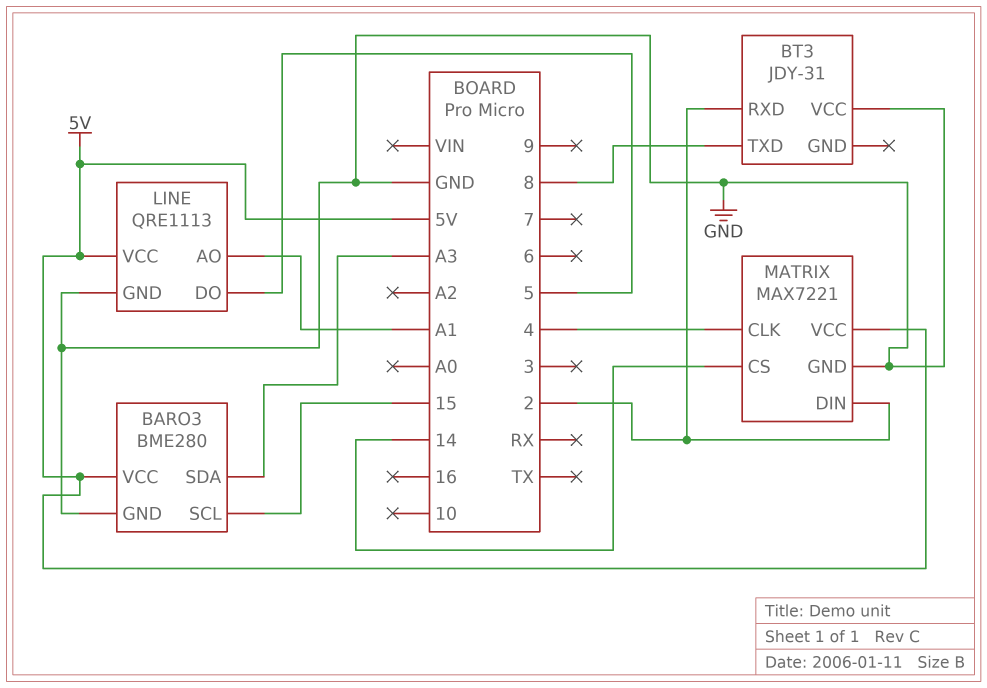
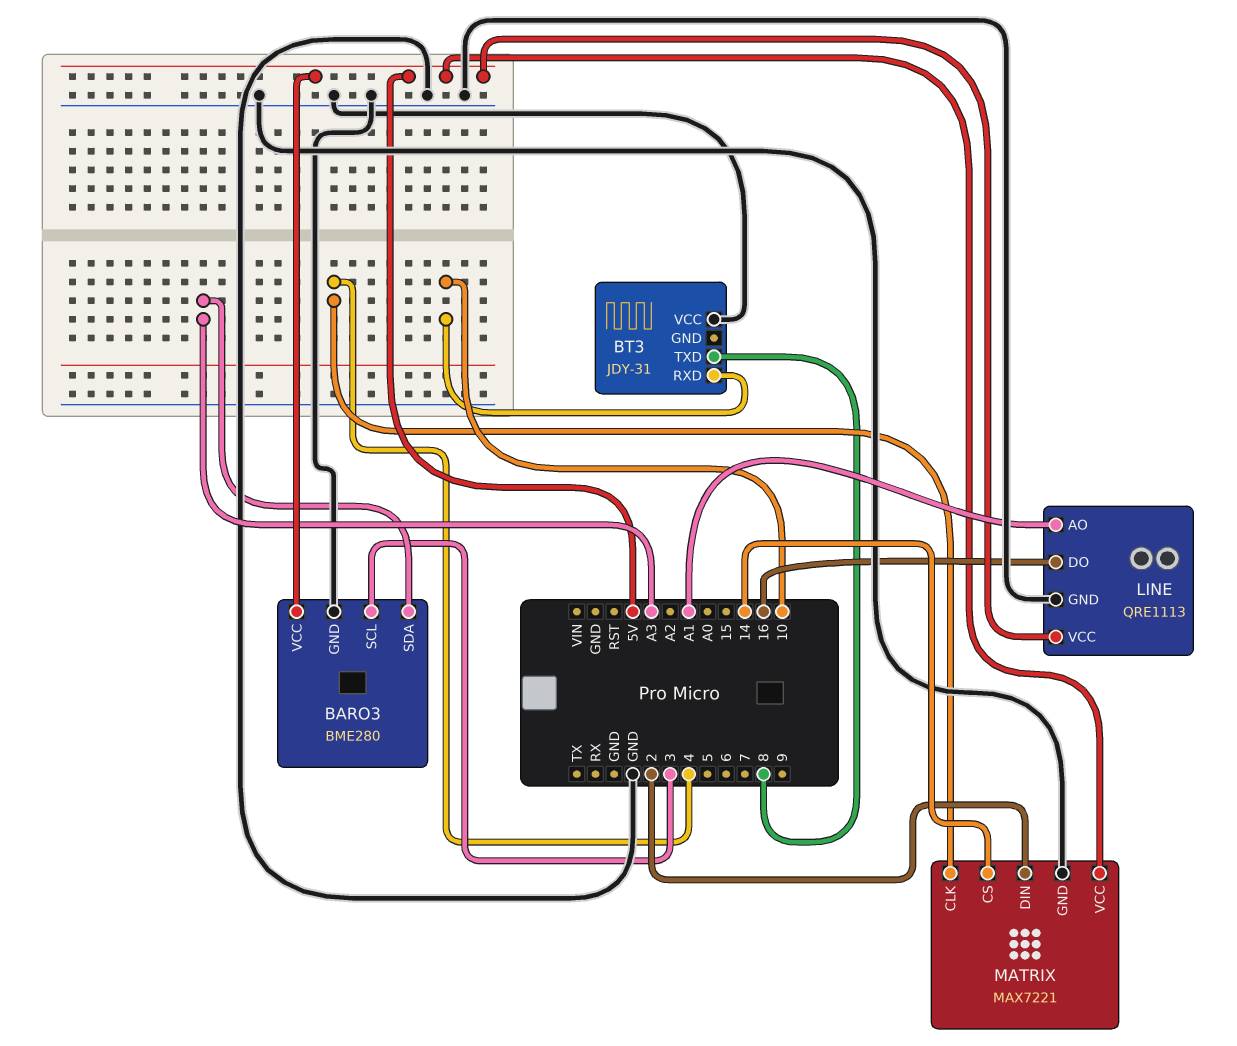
BARO3 pin SCL: 15 -> 3
BT3 pin RXD: 2 -> 10
LINE pin DO: 5 -> 16

